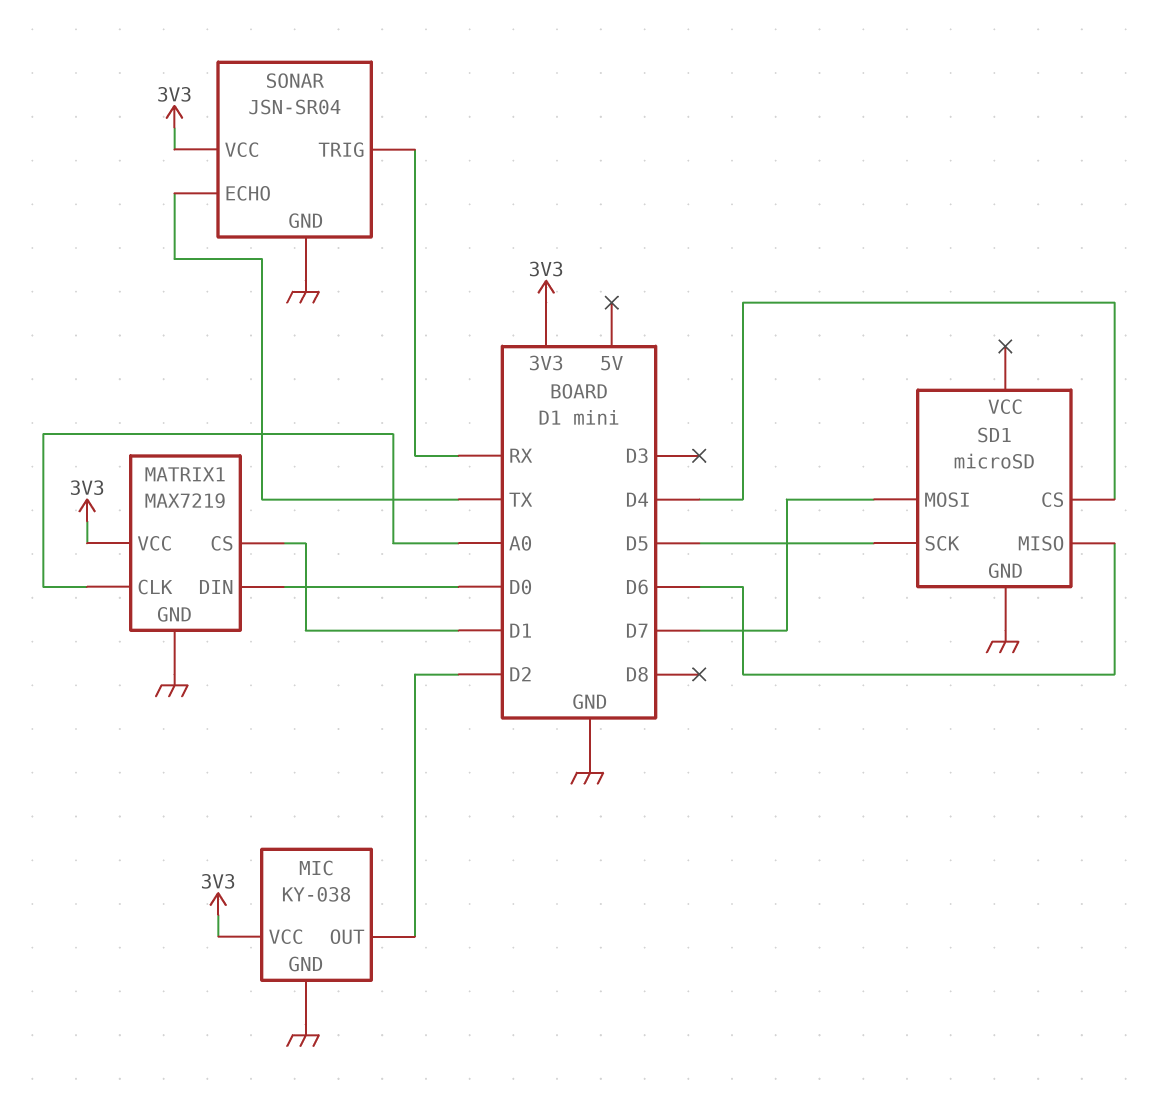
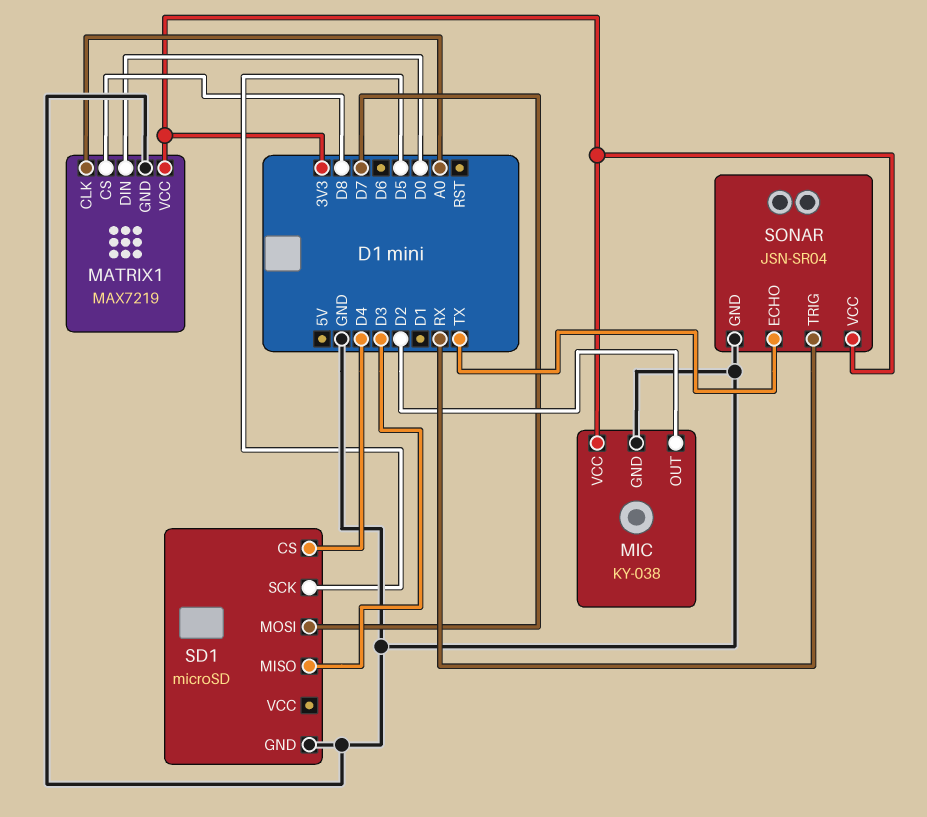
MATRIX1 pin CS: D1 -> D8
SD1 pin MISO: D6 -> D3

